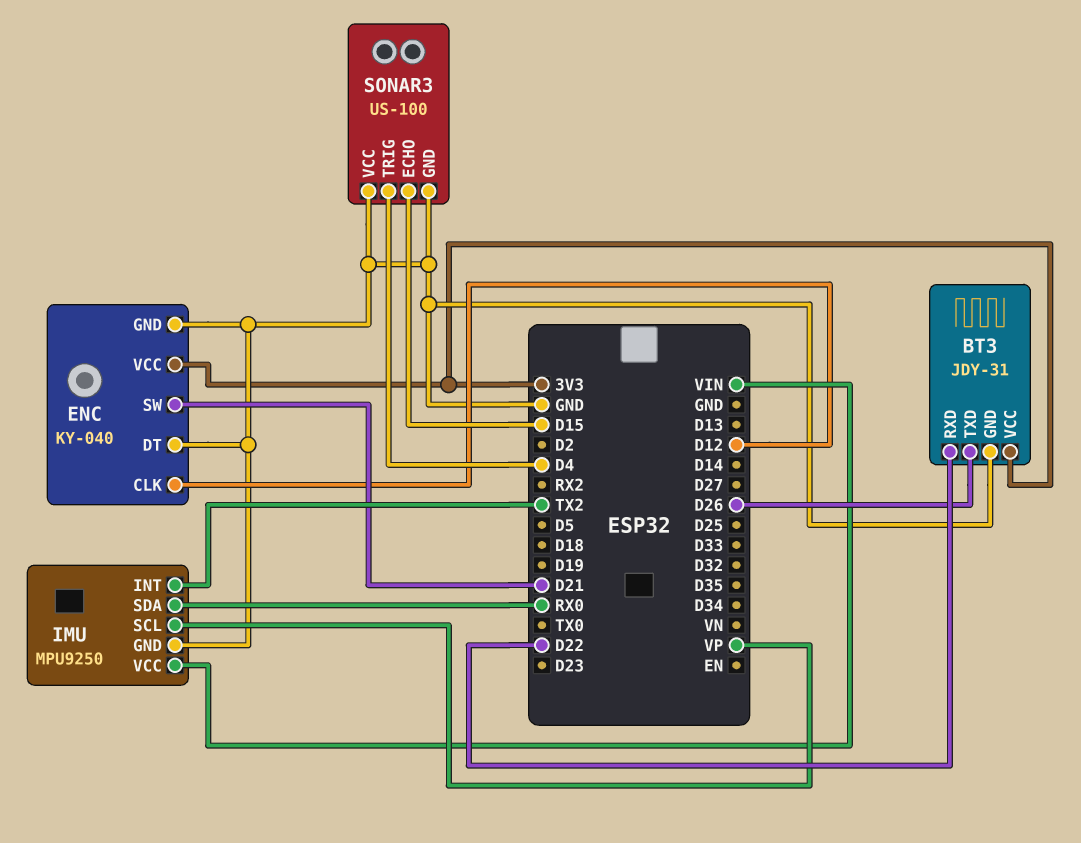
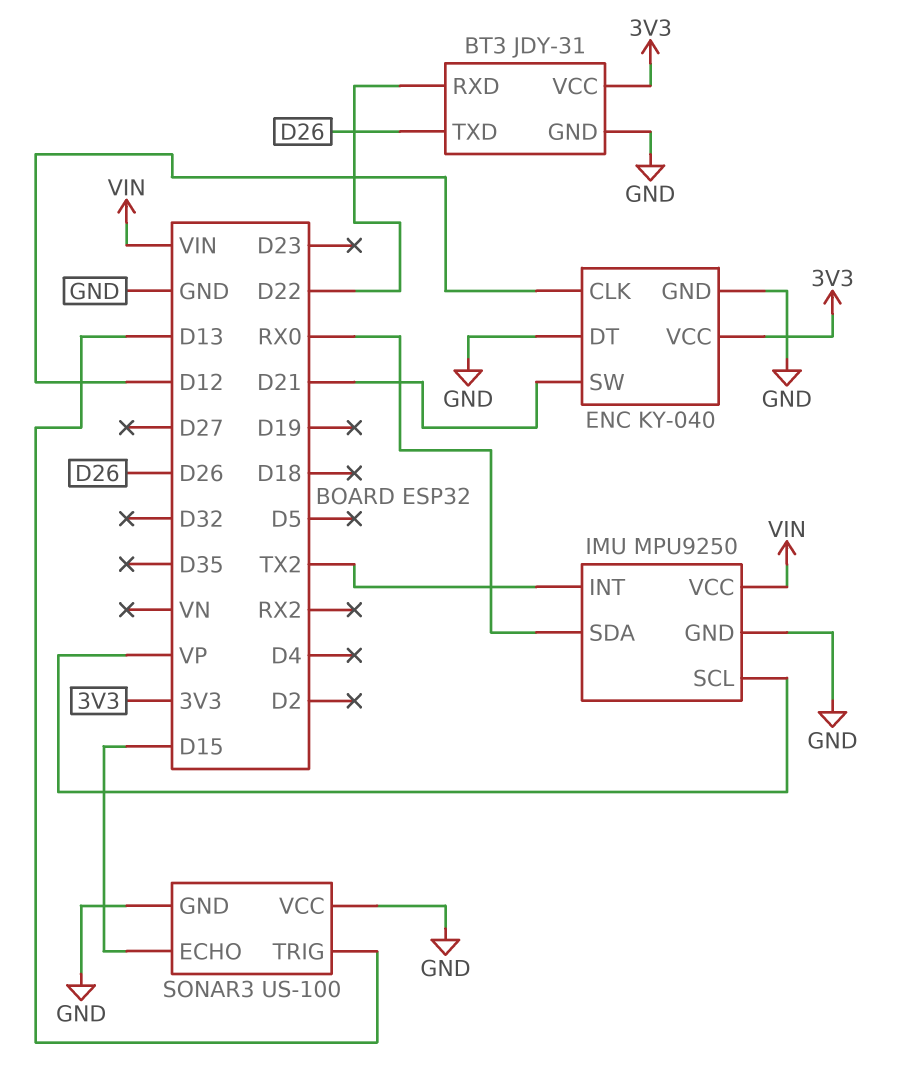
SONAR3 pin TRIG: D4 -> D13

